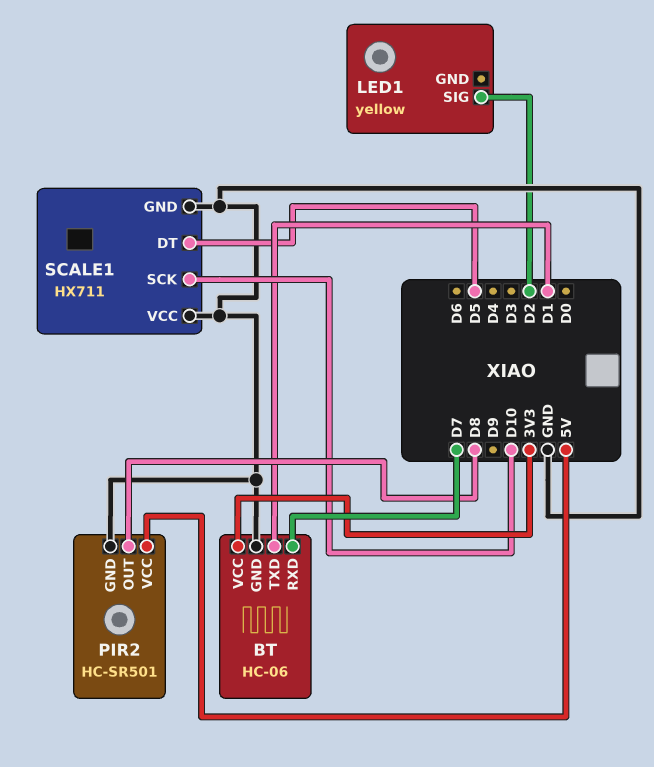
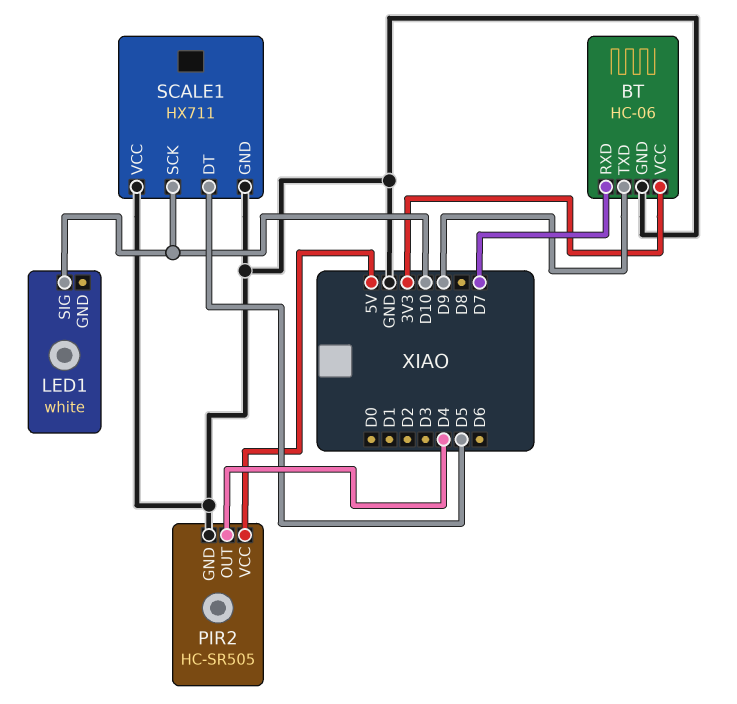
BT pin TXD: D1 -> D9
LED1: yellow -> white
LED1 pin SIG: D2 -> D10
PIR2: HC-SR501 -> HC-SR505
PIR2 pin OUT: D8 -> D4

